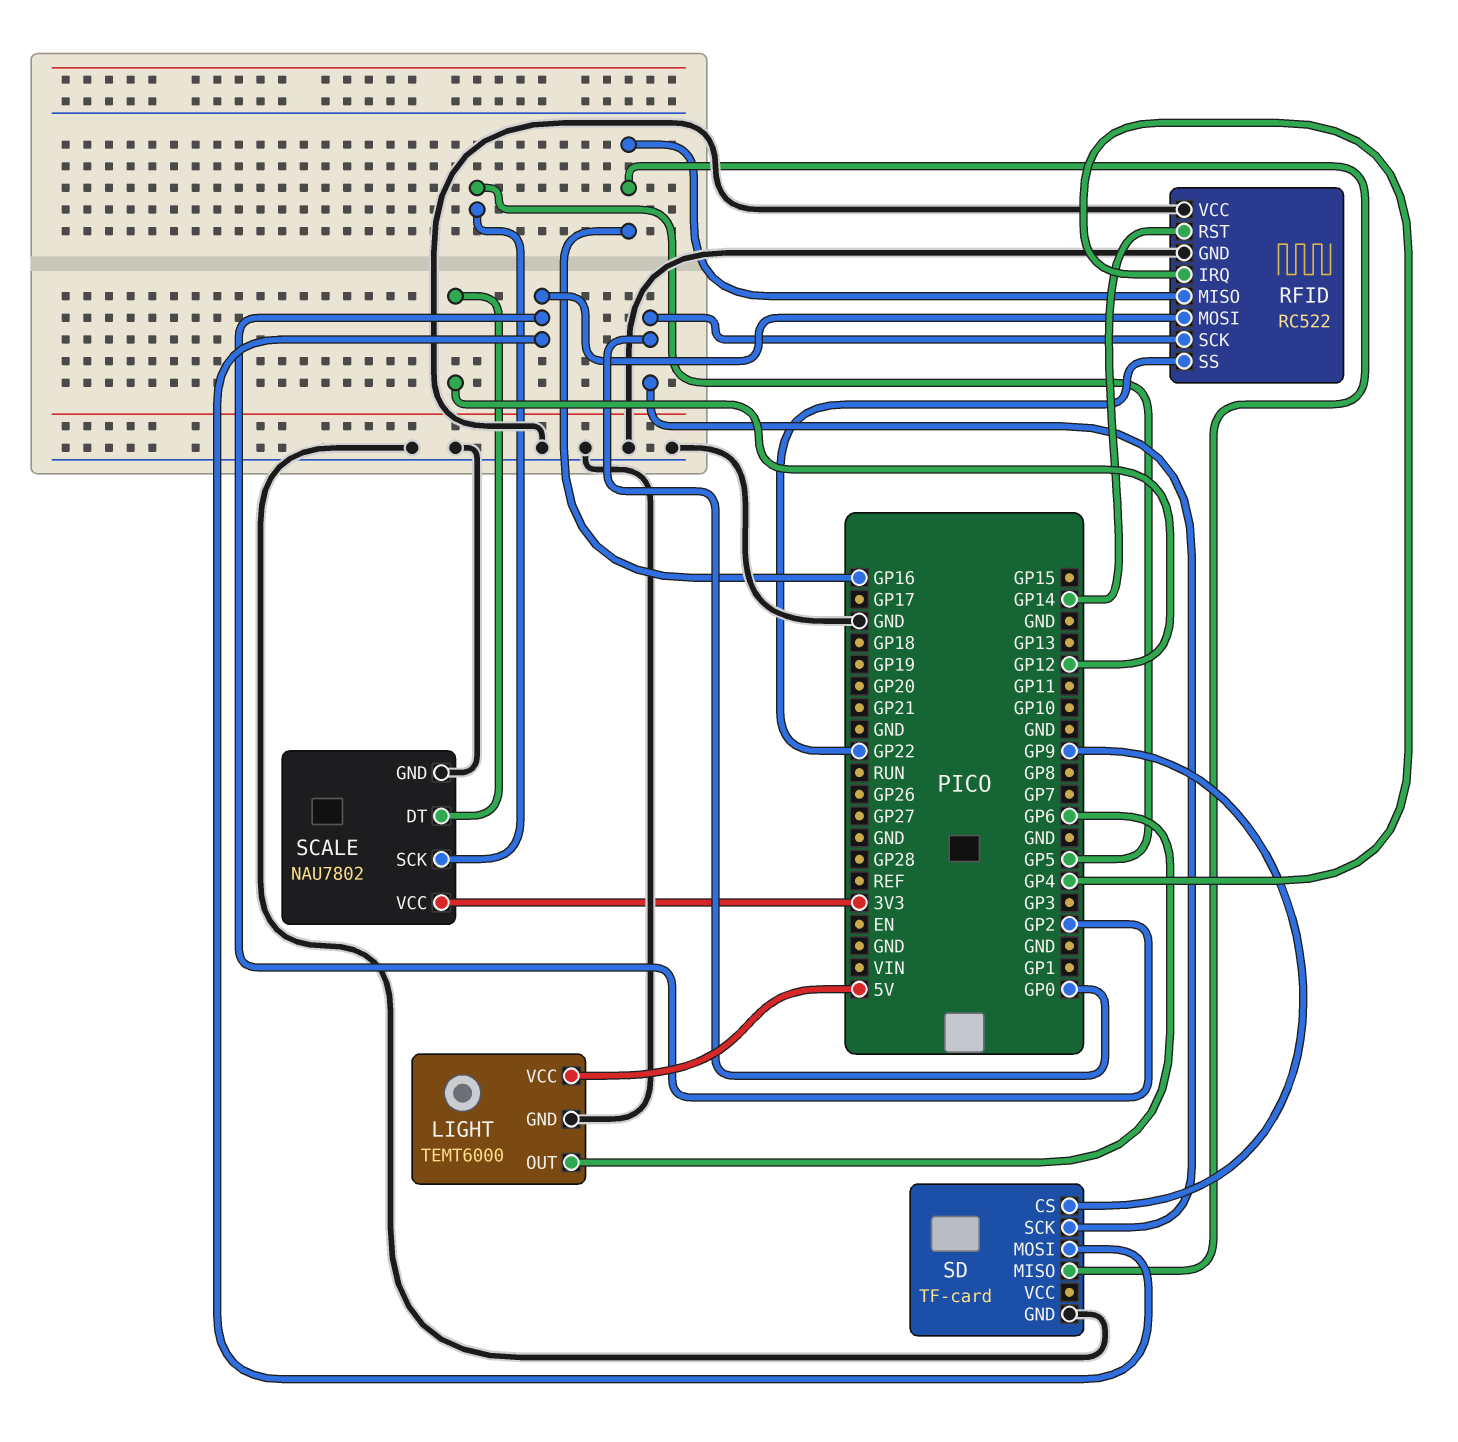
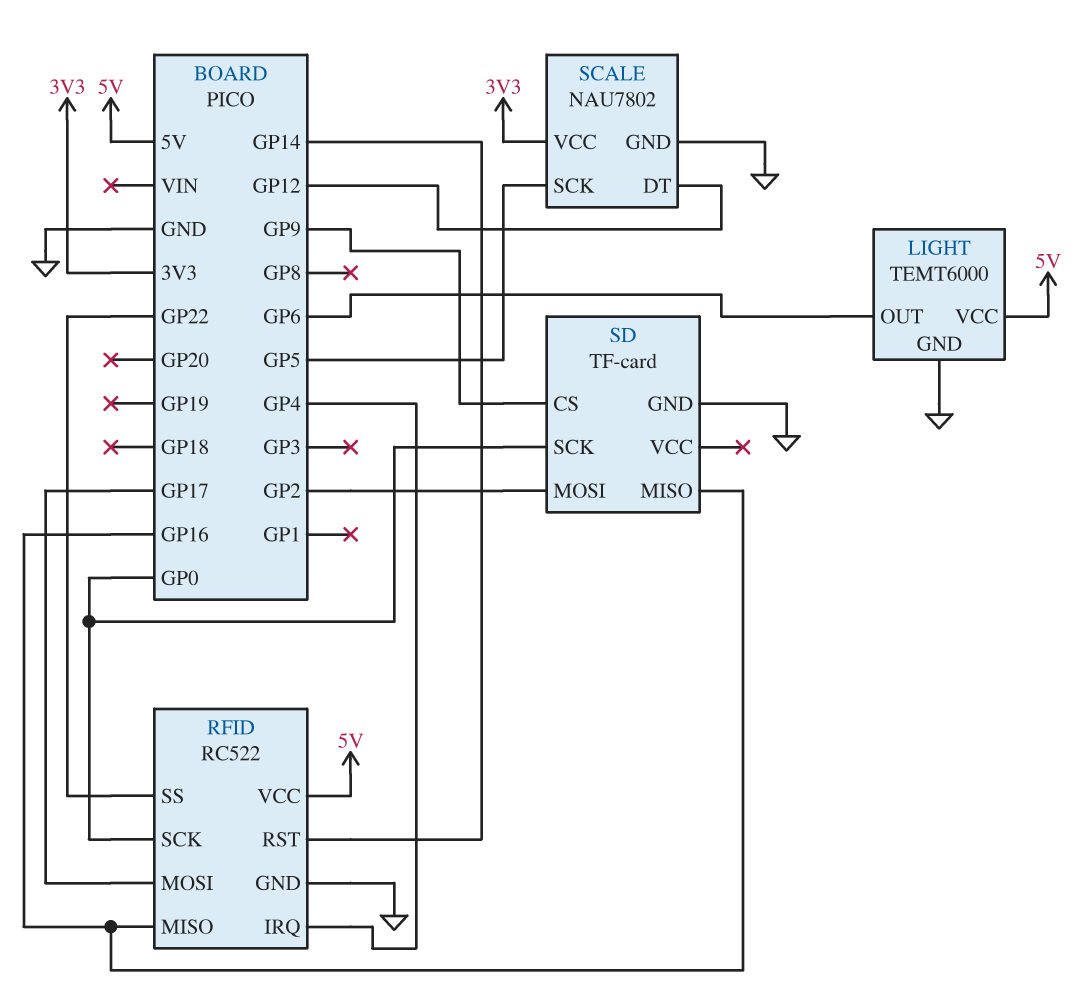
RFID pin MOSI: GP2 -> GP17
RFID pin VCC: GND -> 5V

